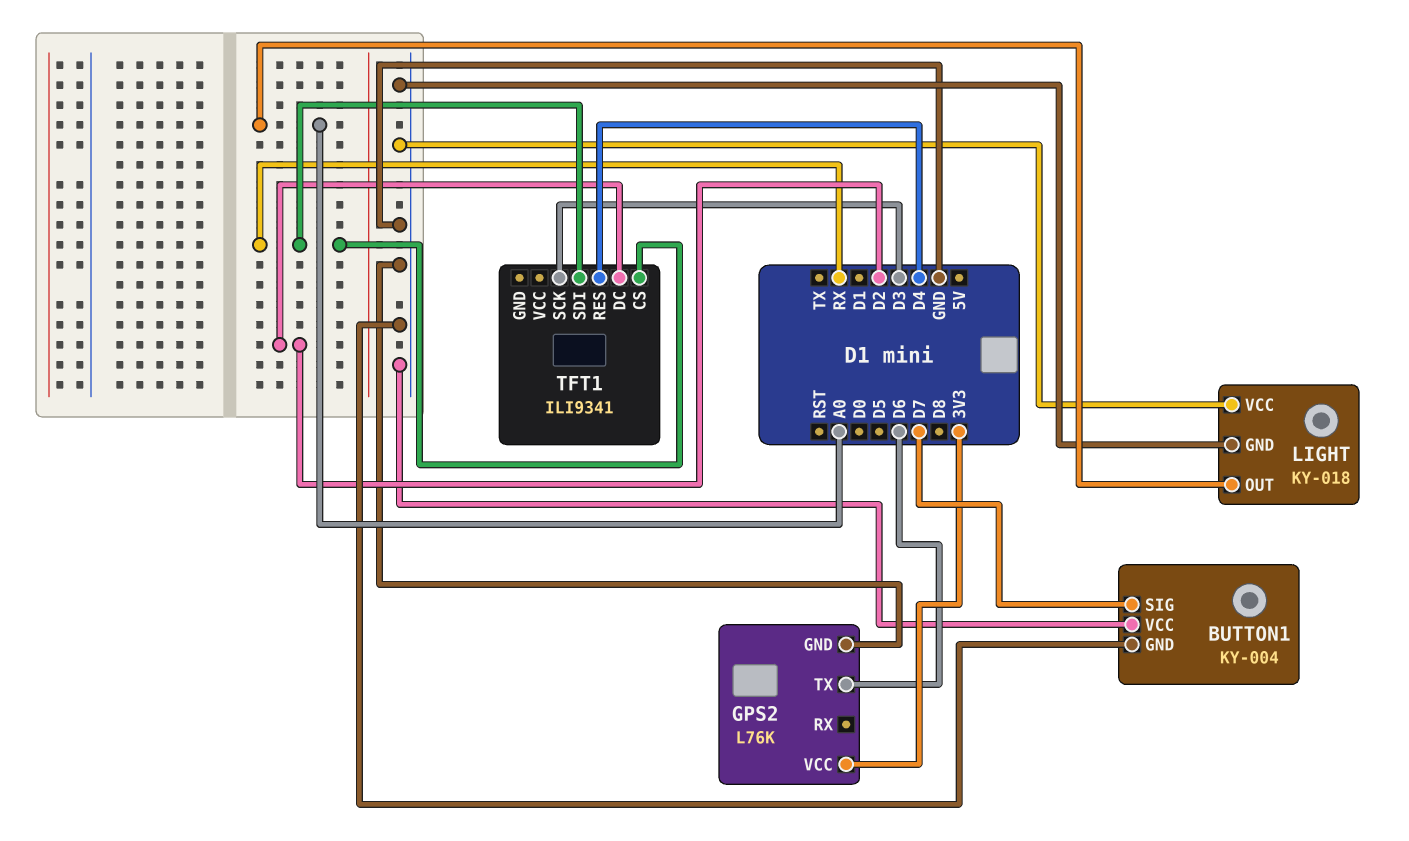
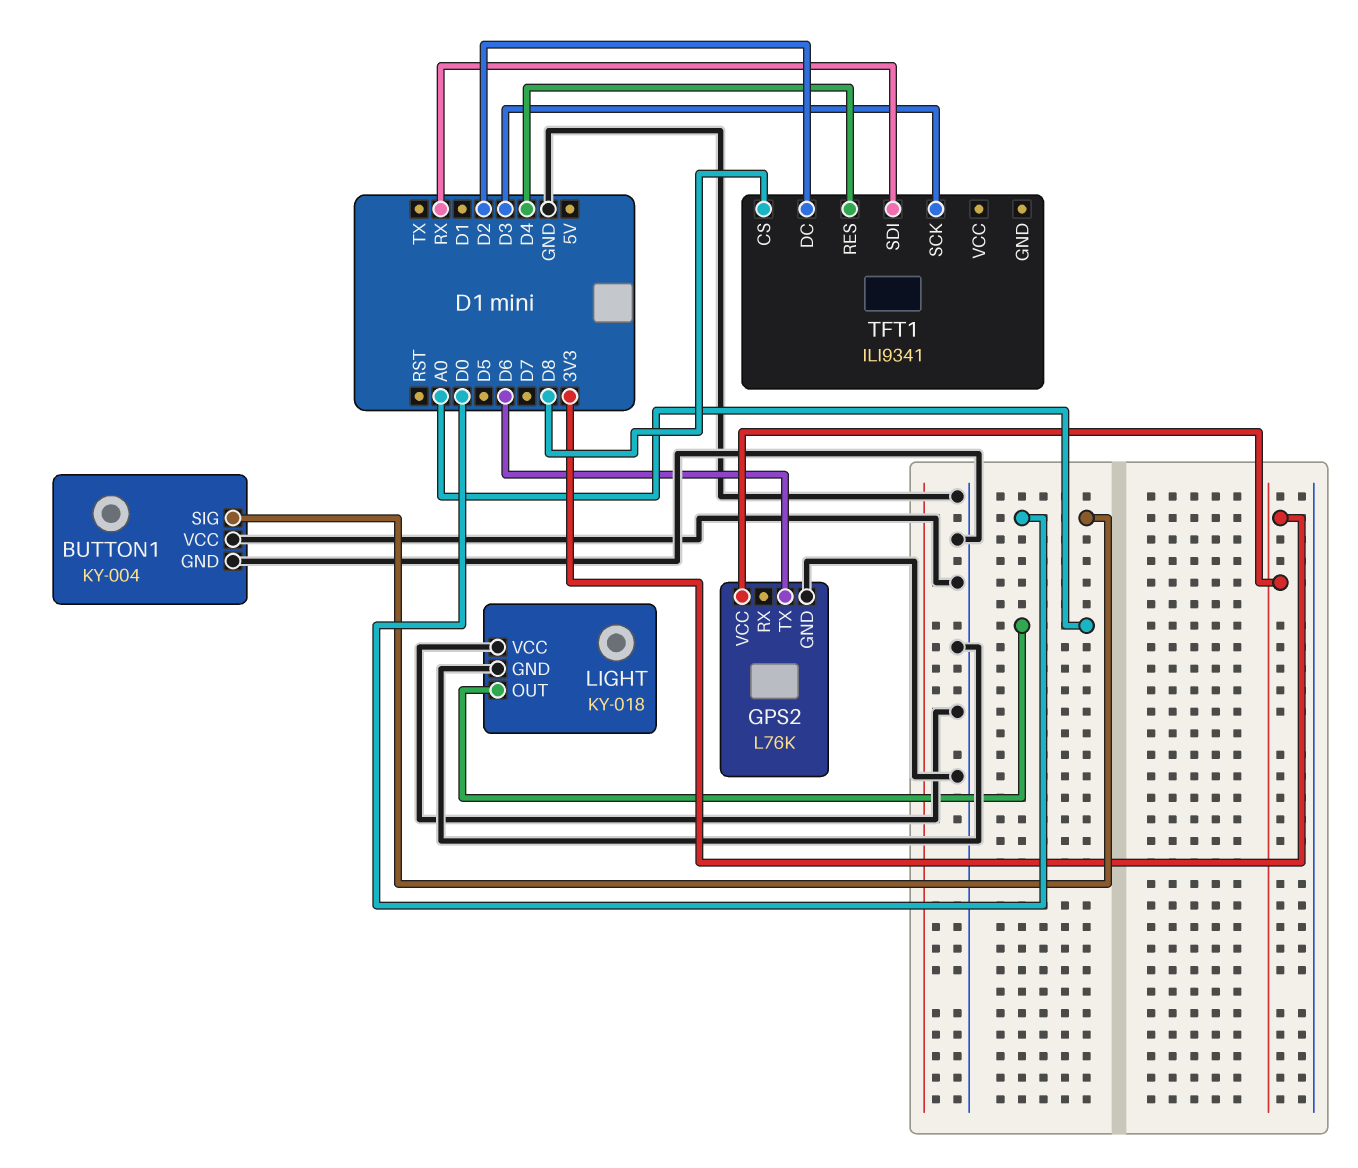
BUTTON1 pin SIG: D7 -> D0
TFT1 pin CS: RX -> D8

